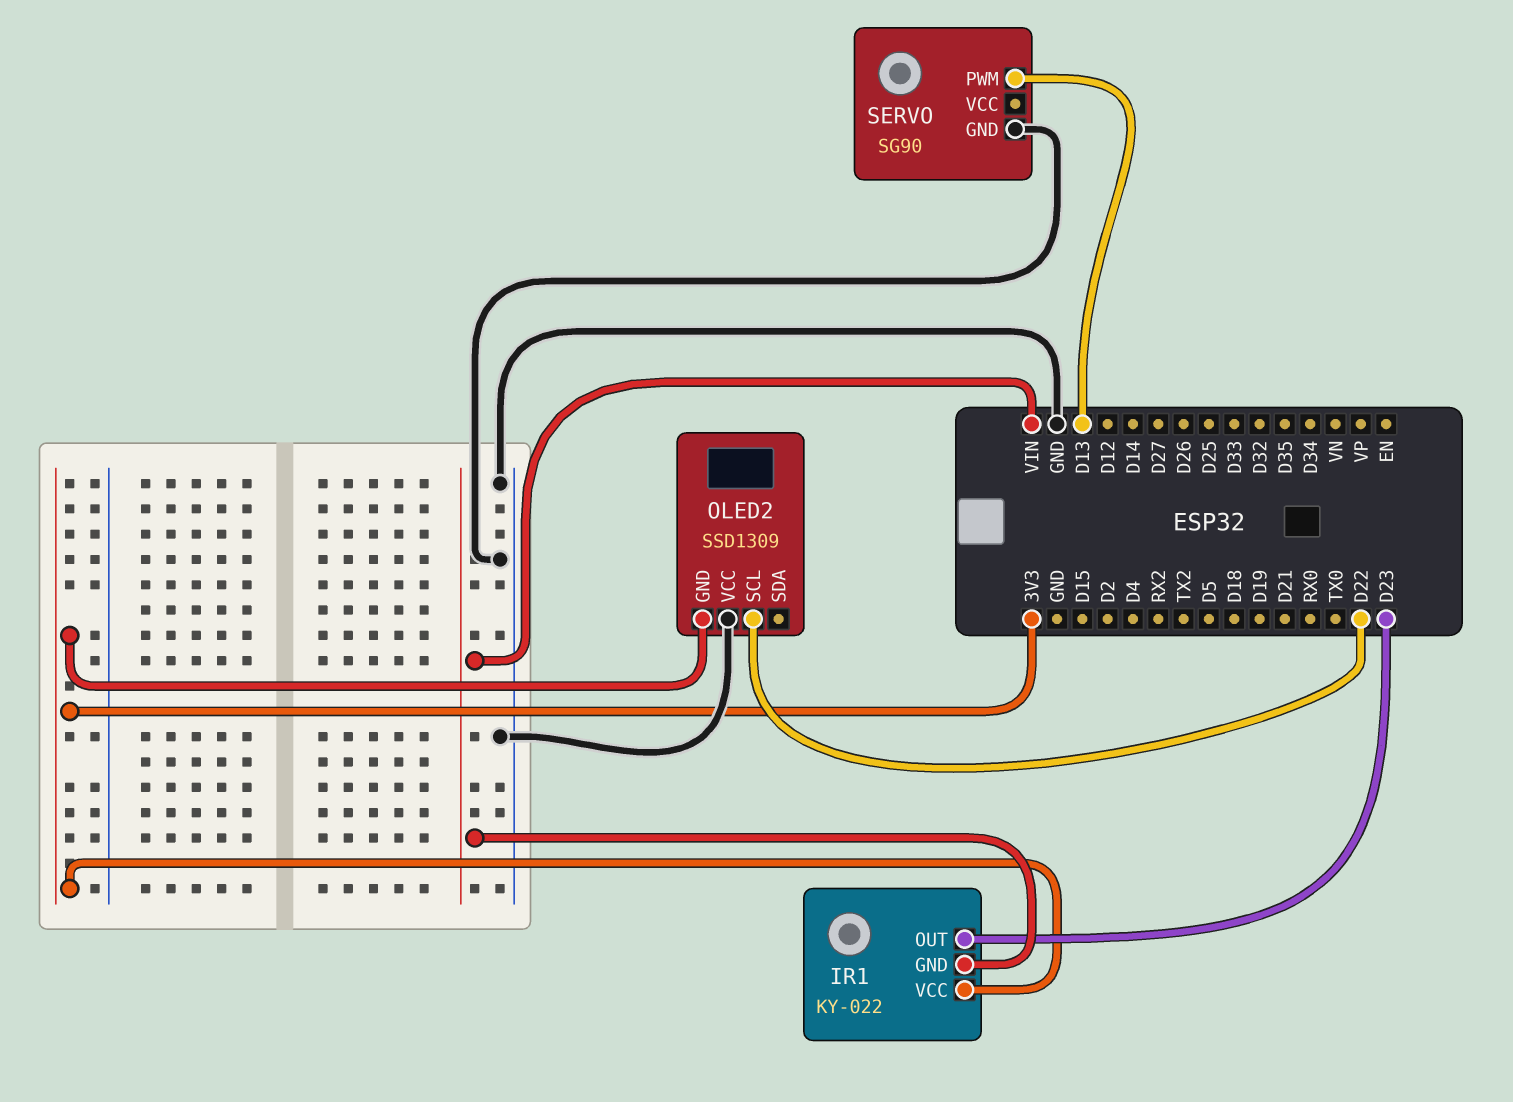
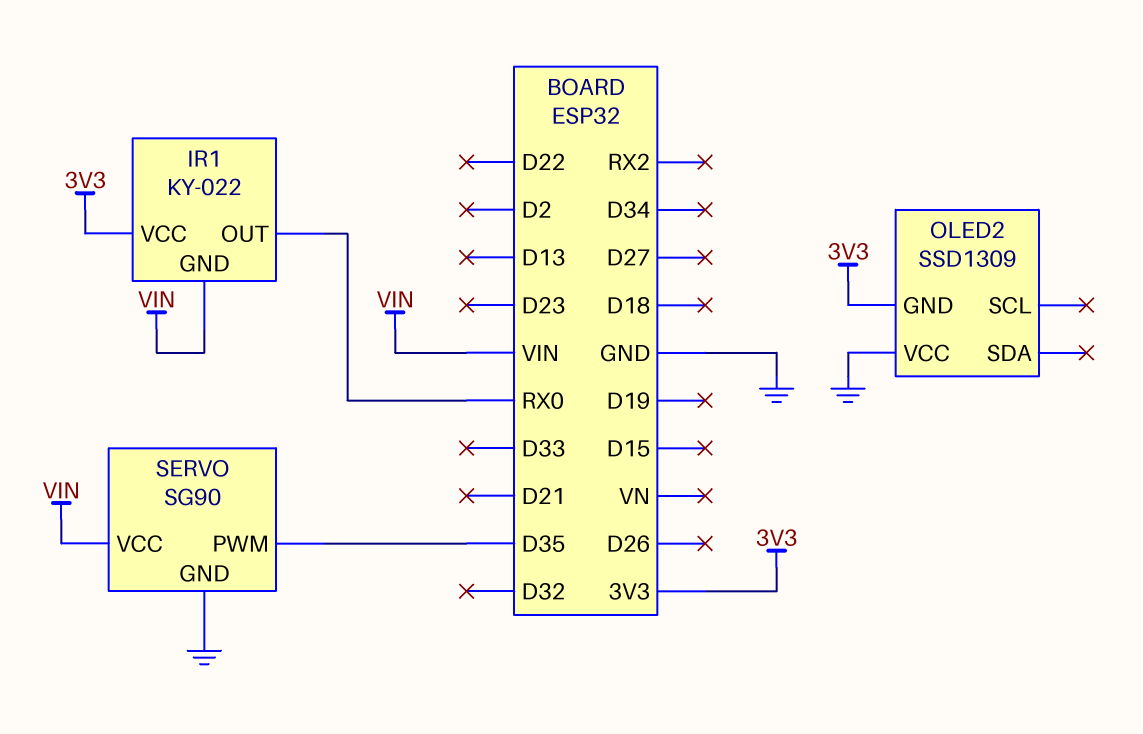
IR1 pin OUT: D23 -> RX0
OLED2 pin SCL: D22 -> none
SERVO pin PWM: D13 -> D35
SERVO pin VCC: none -> VIN

